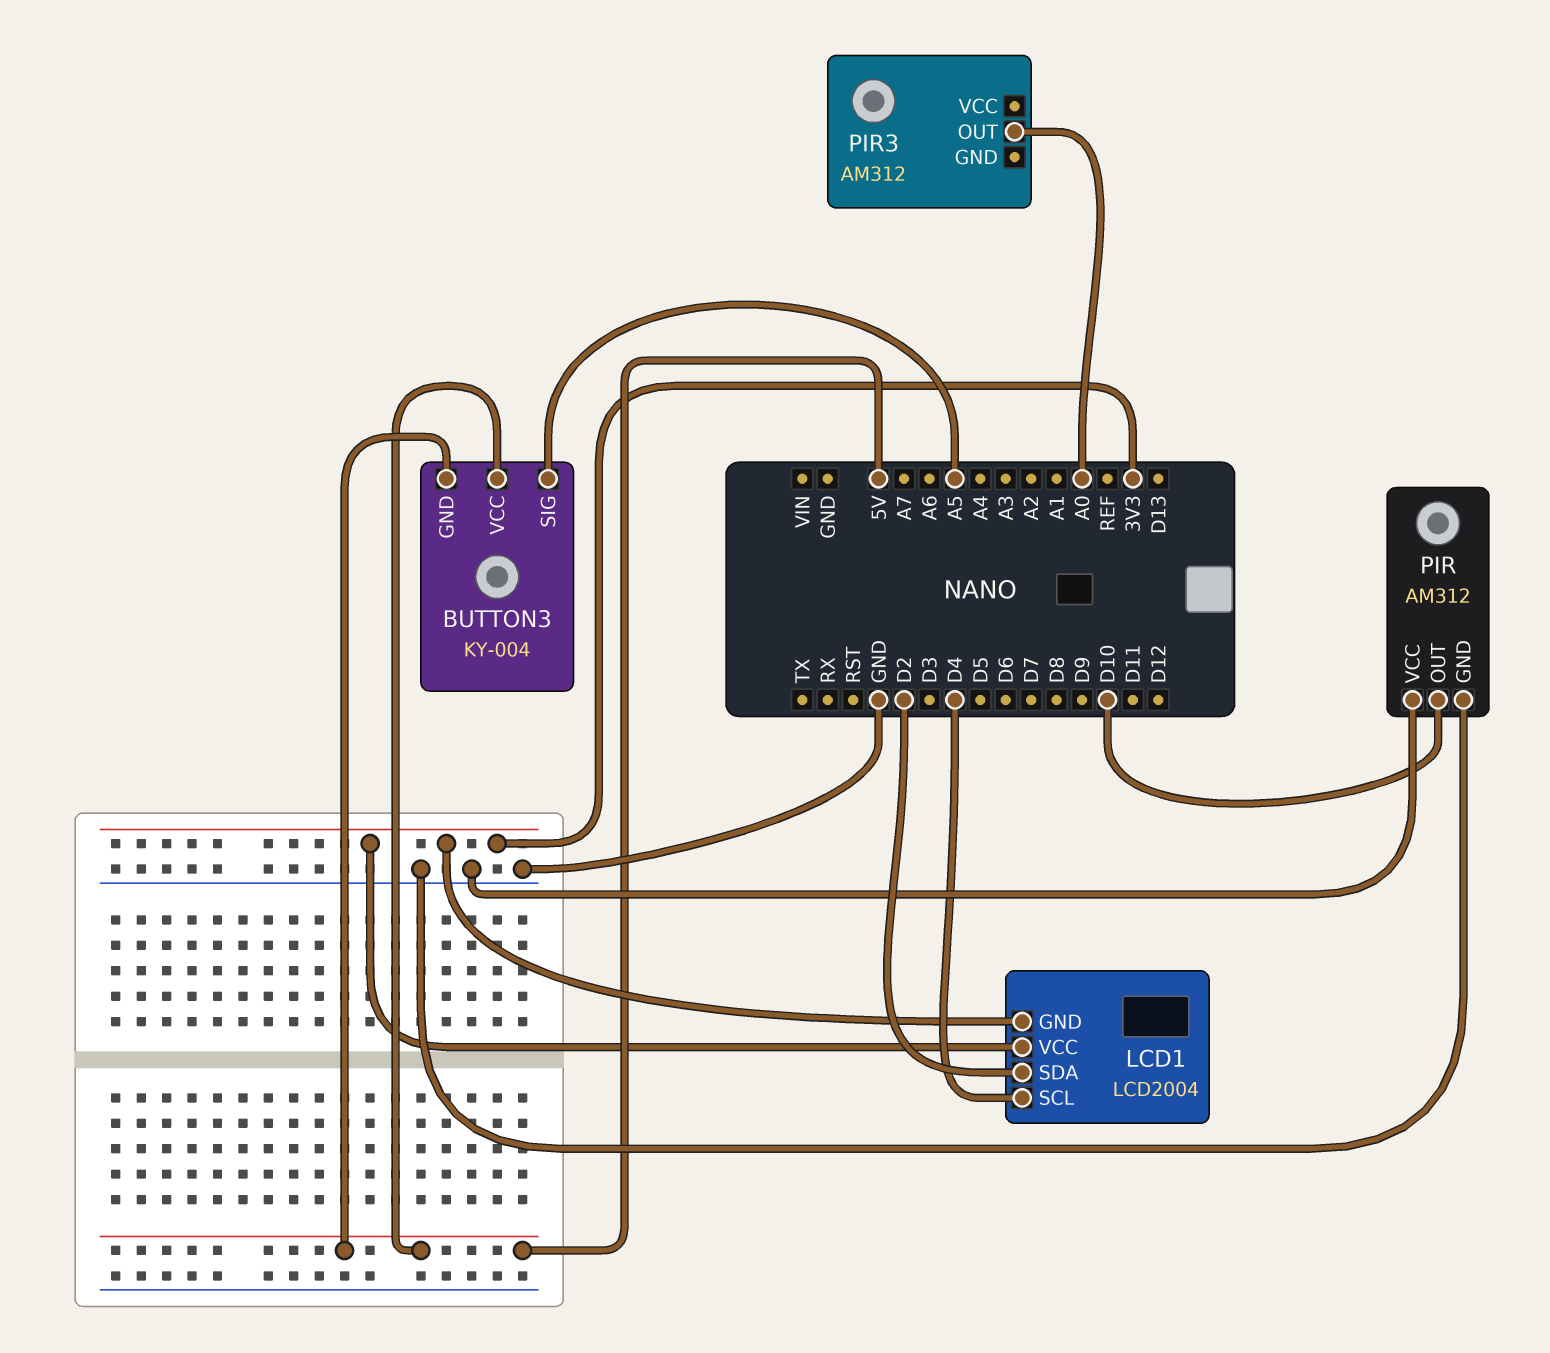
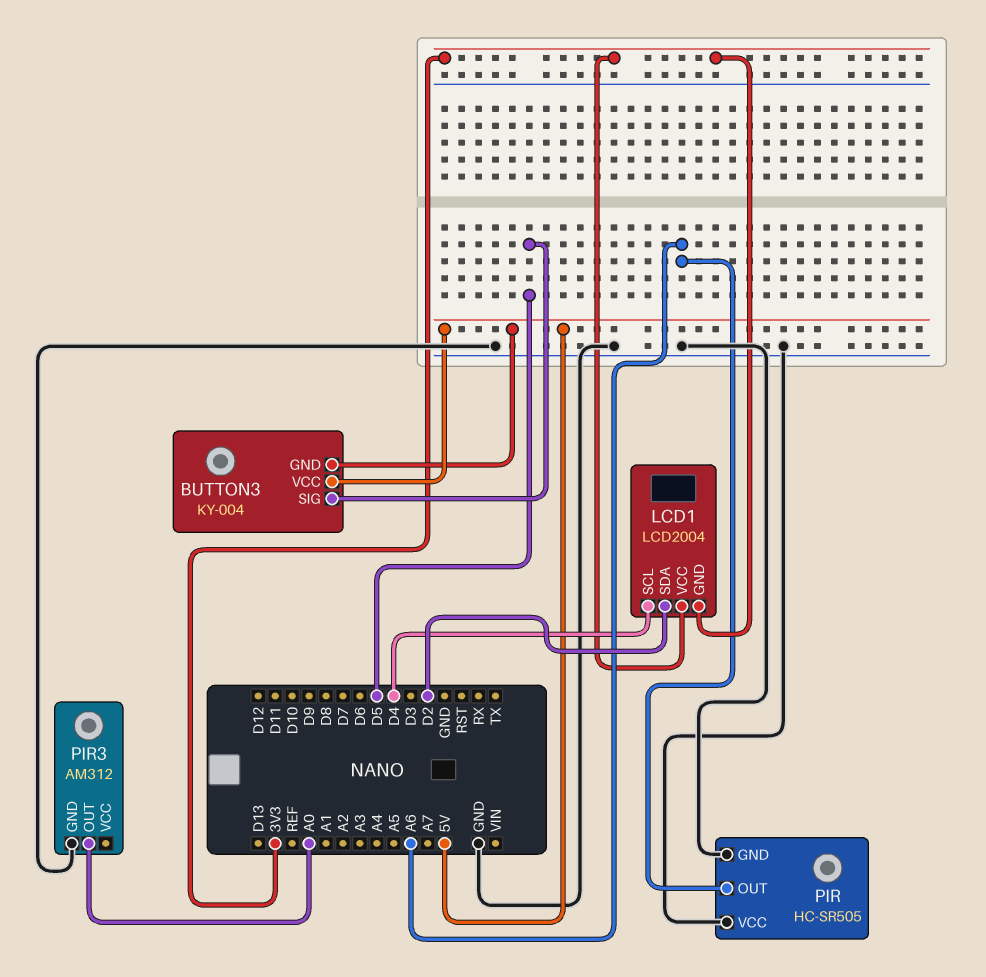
BUTTON3 pin SIG: A5 -> D5
PIR: AM312 -> HC-SR505
PIR pin OUT: D10 -> A6
PIR3 pin GND: none -> GND

